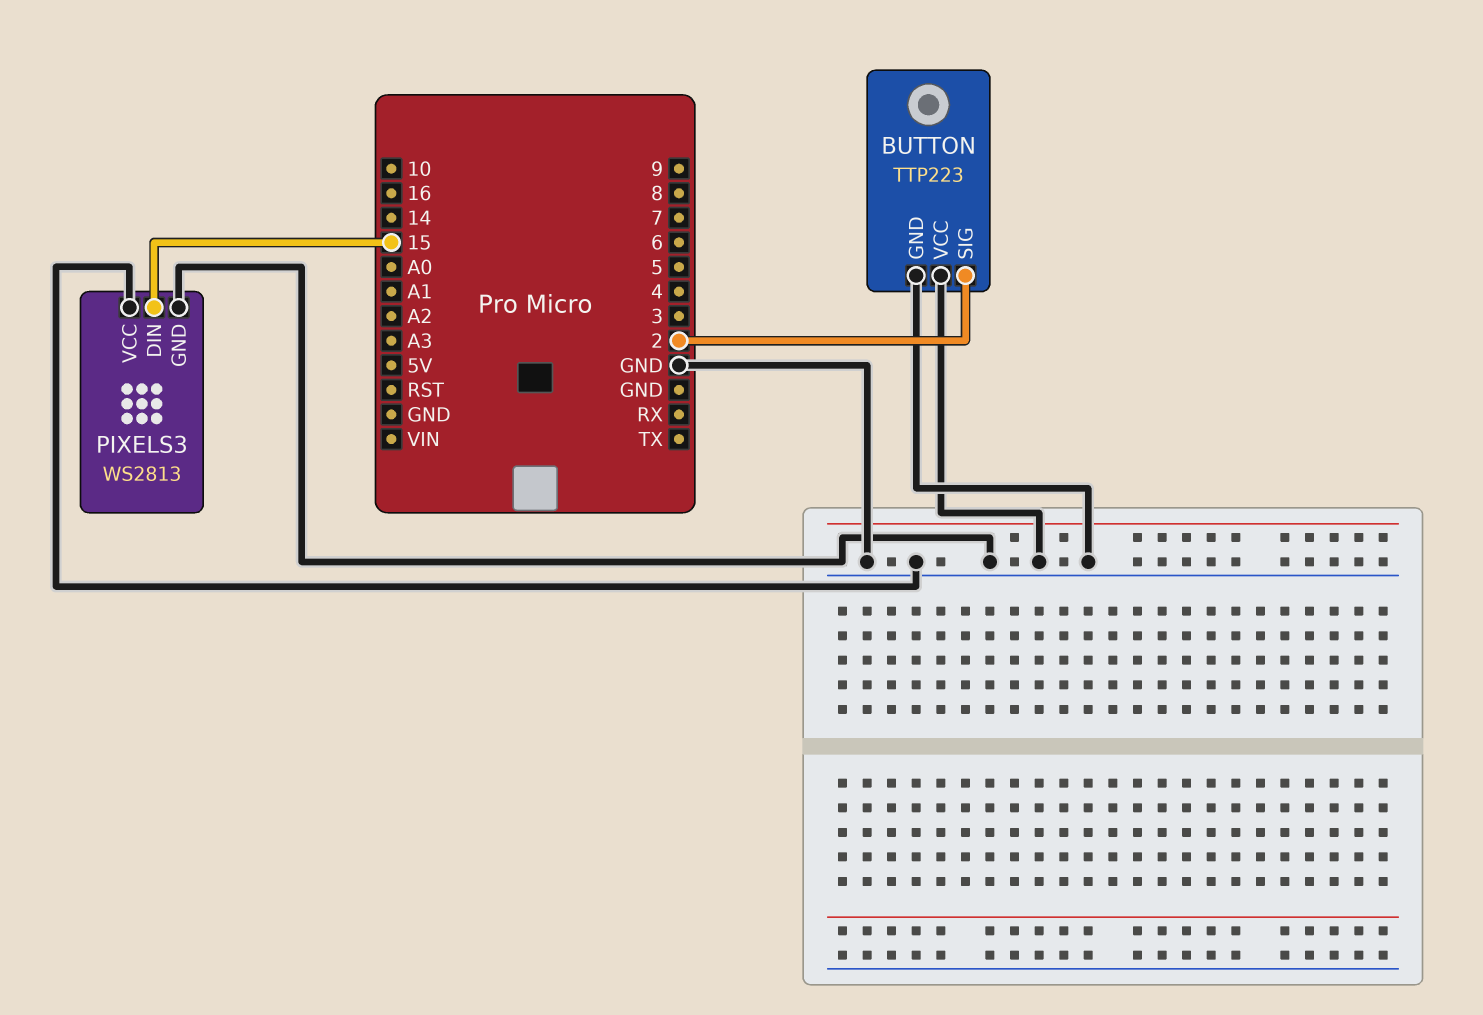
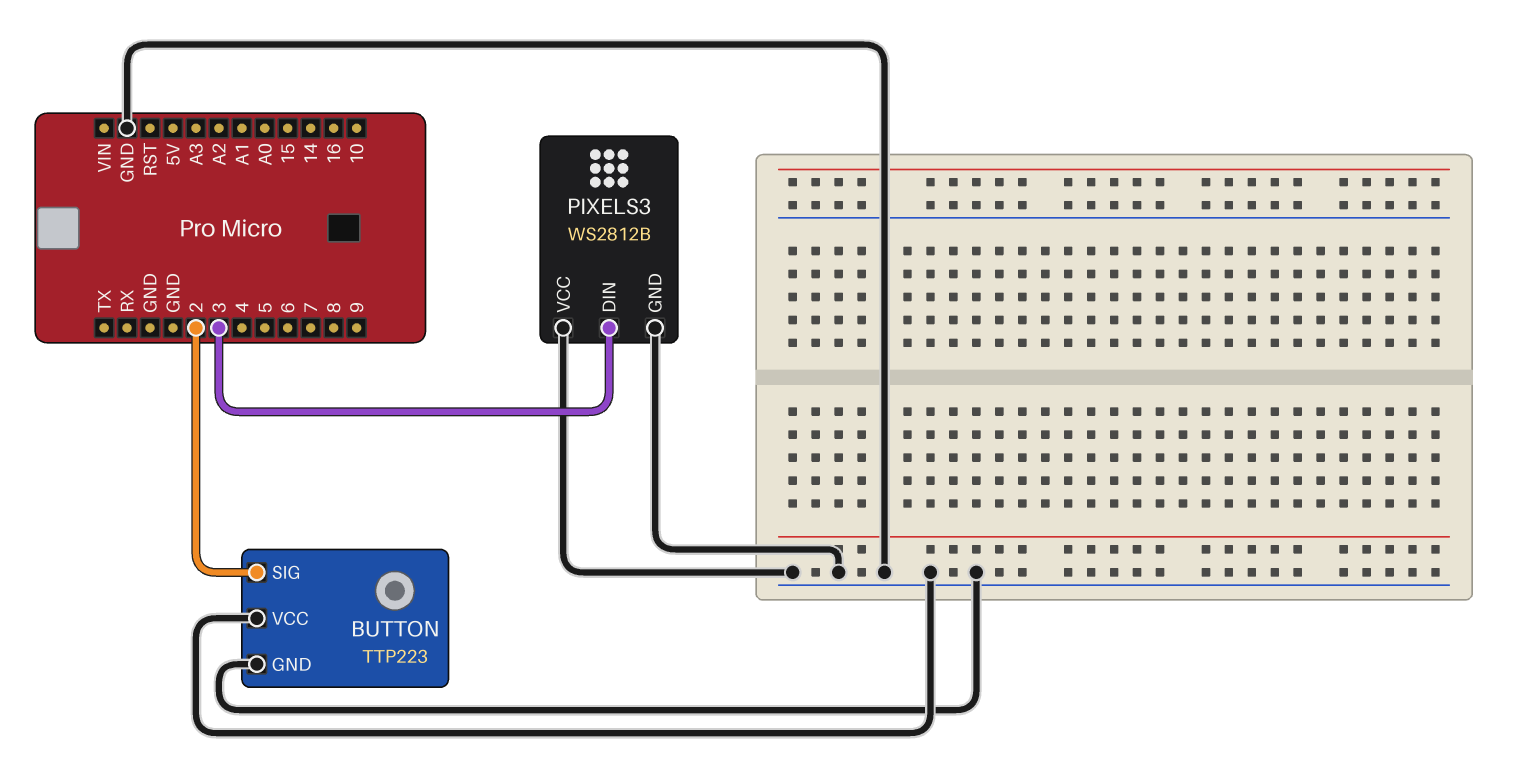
PIXELS3: WS2813 -> WS2812B
PIXELS3 pin DIN: 15 -> 3

